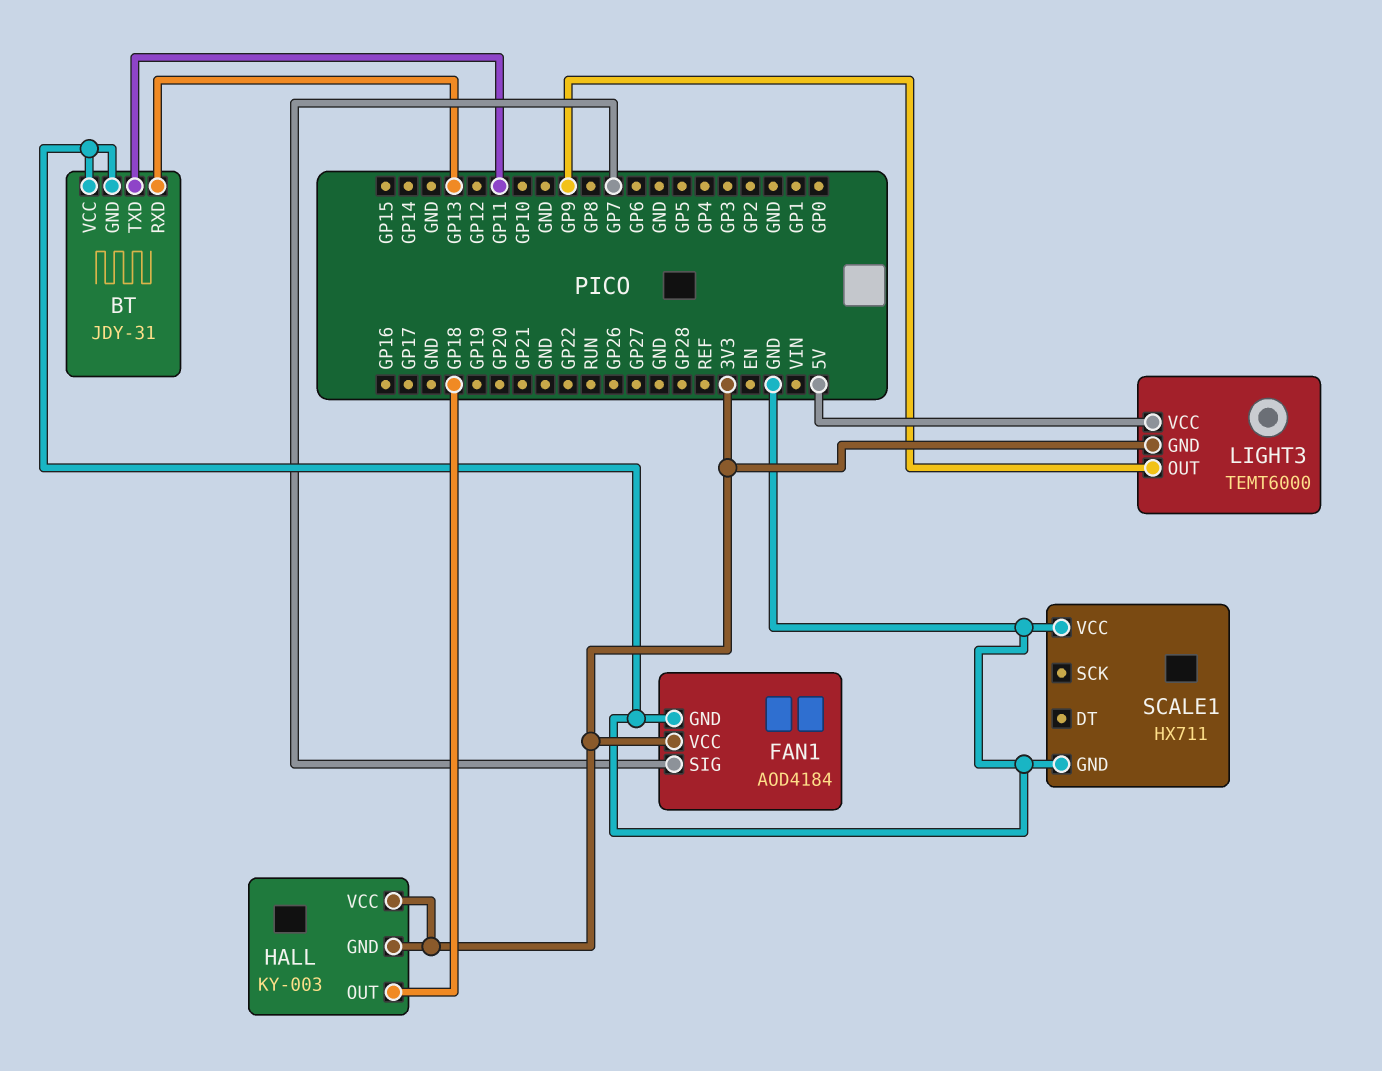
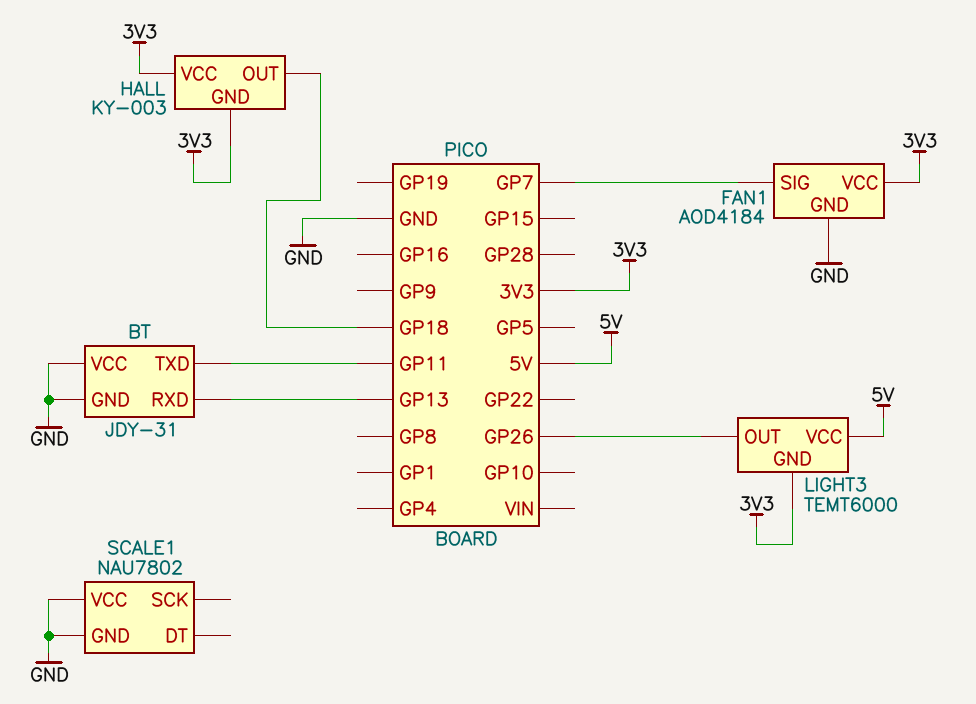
LIGHT3 pin OUT: GP9 -> GP26
SCALE1: HX711 -> NAU7802

